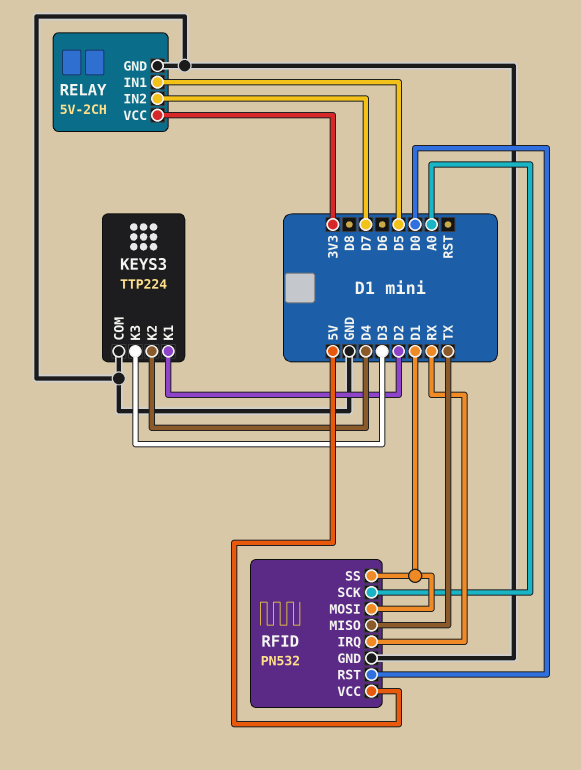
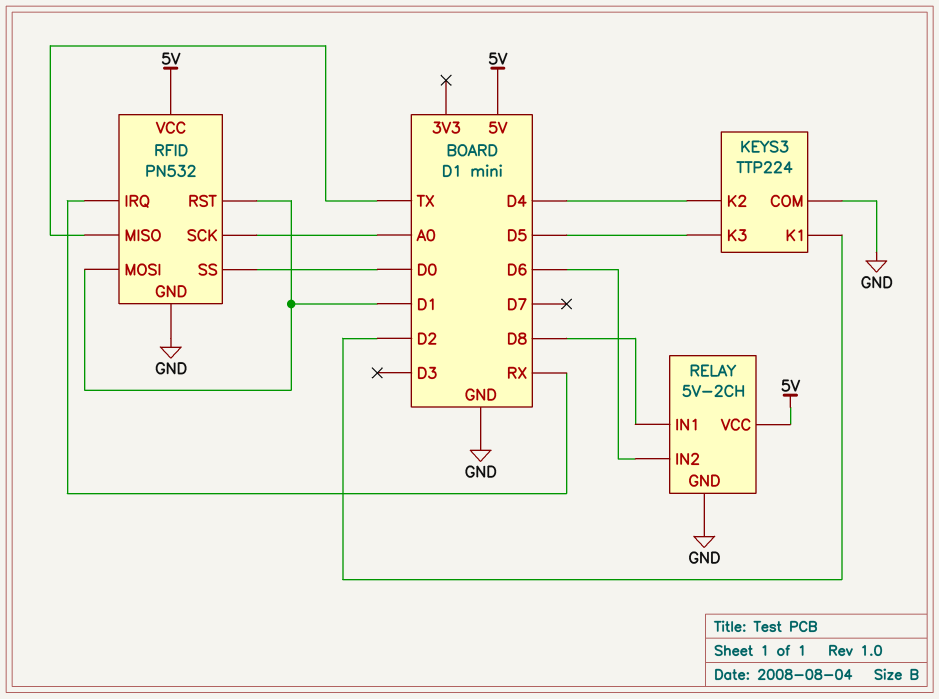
KEYS3 pin K3: D3 -> D5
RELAY pin IN1: D5 -> D8
RELAY pin IN2: D7 -> D6
RELAY pin VCC: 3V3 -> 5V
RFID pin RST: D0 -> D1
RFID pin SS: D1 -> D0

